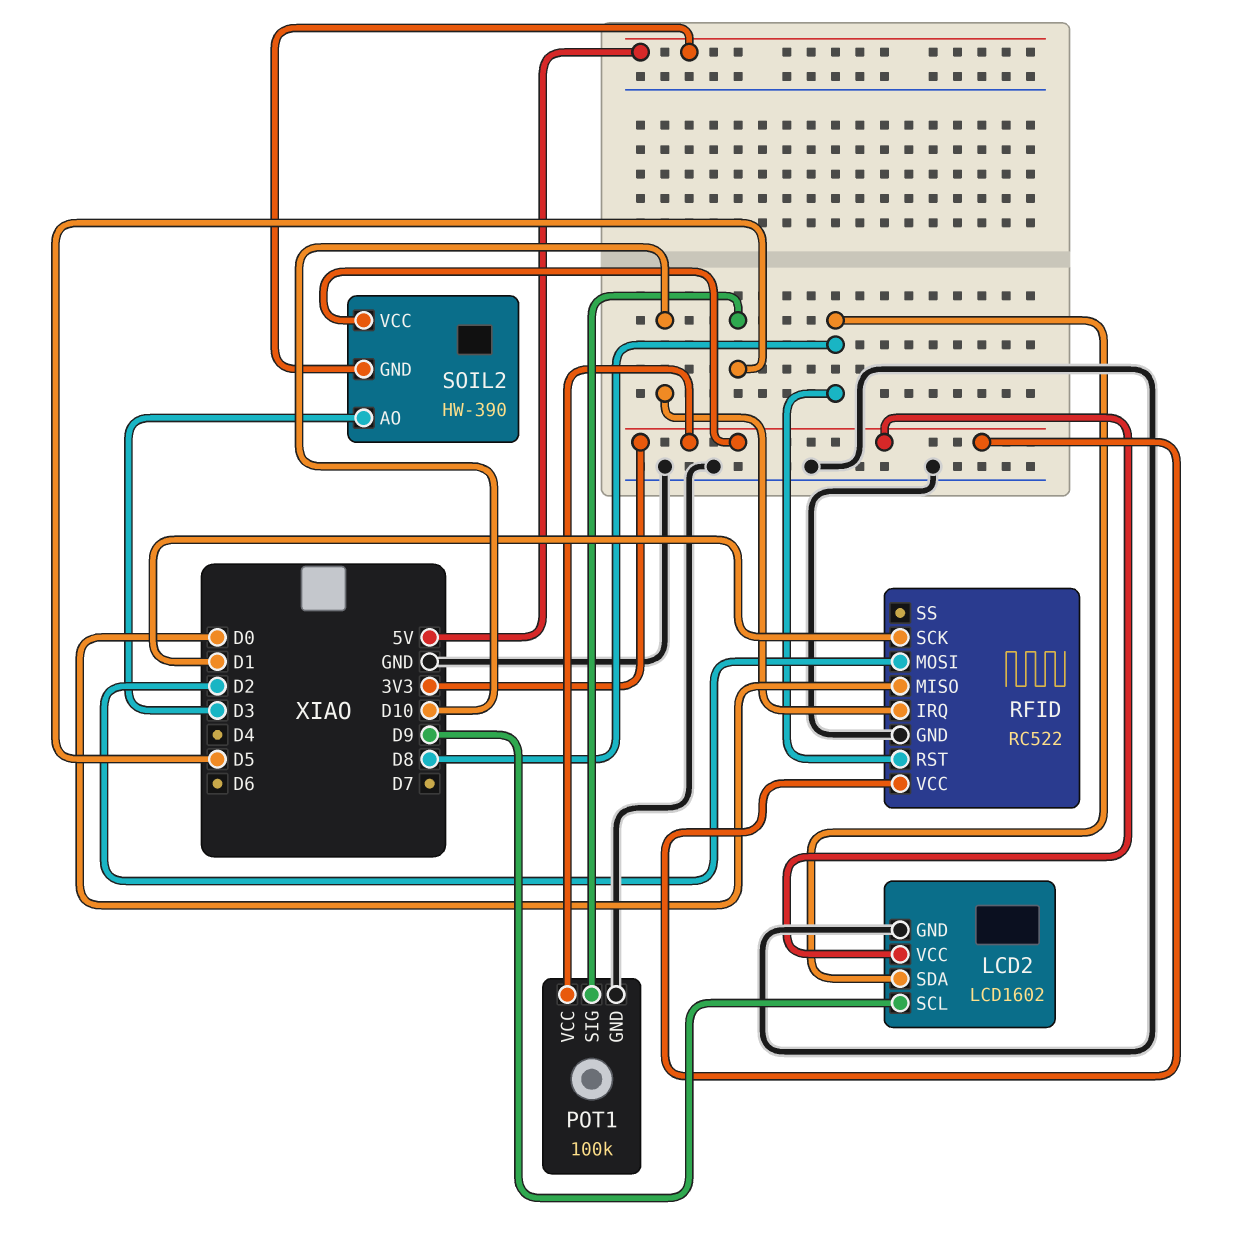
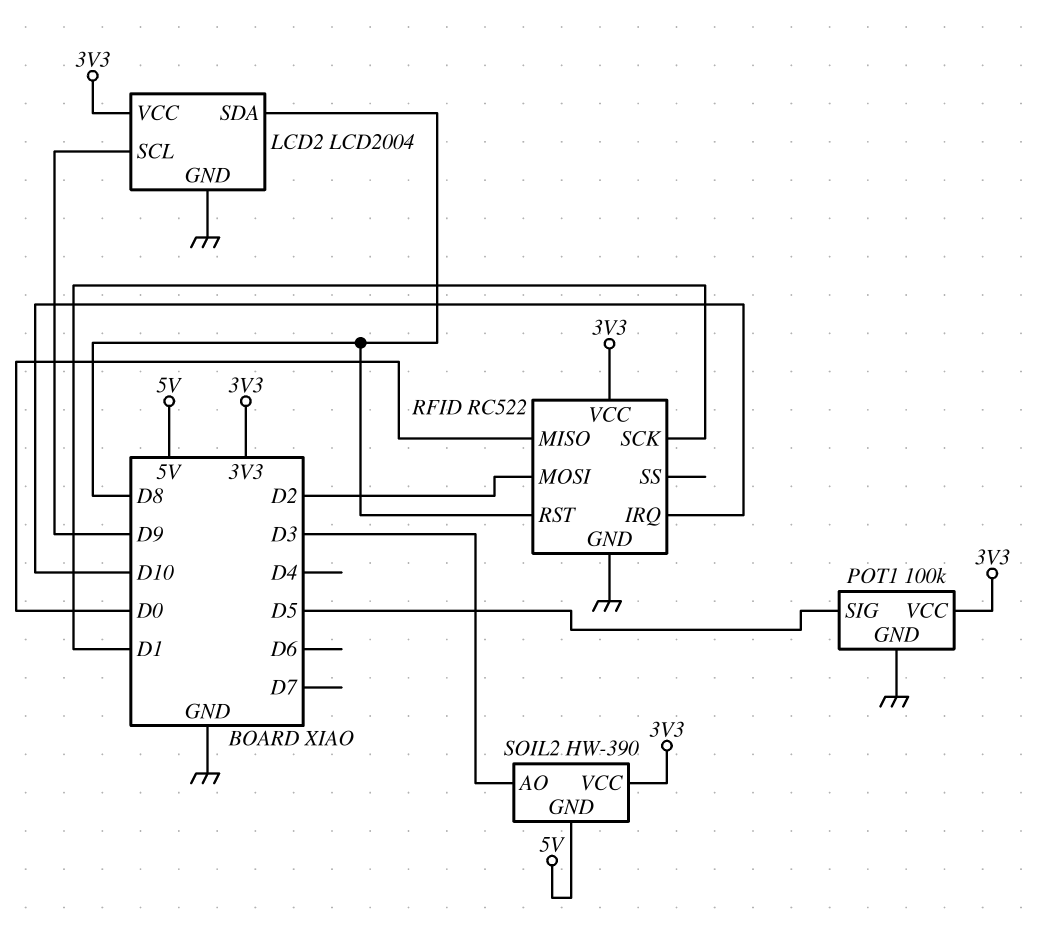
LCD2: LCD1602 -> LCD2004

